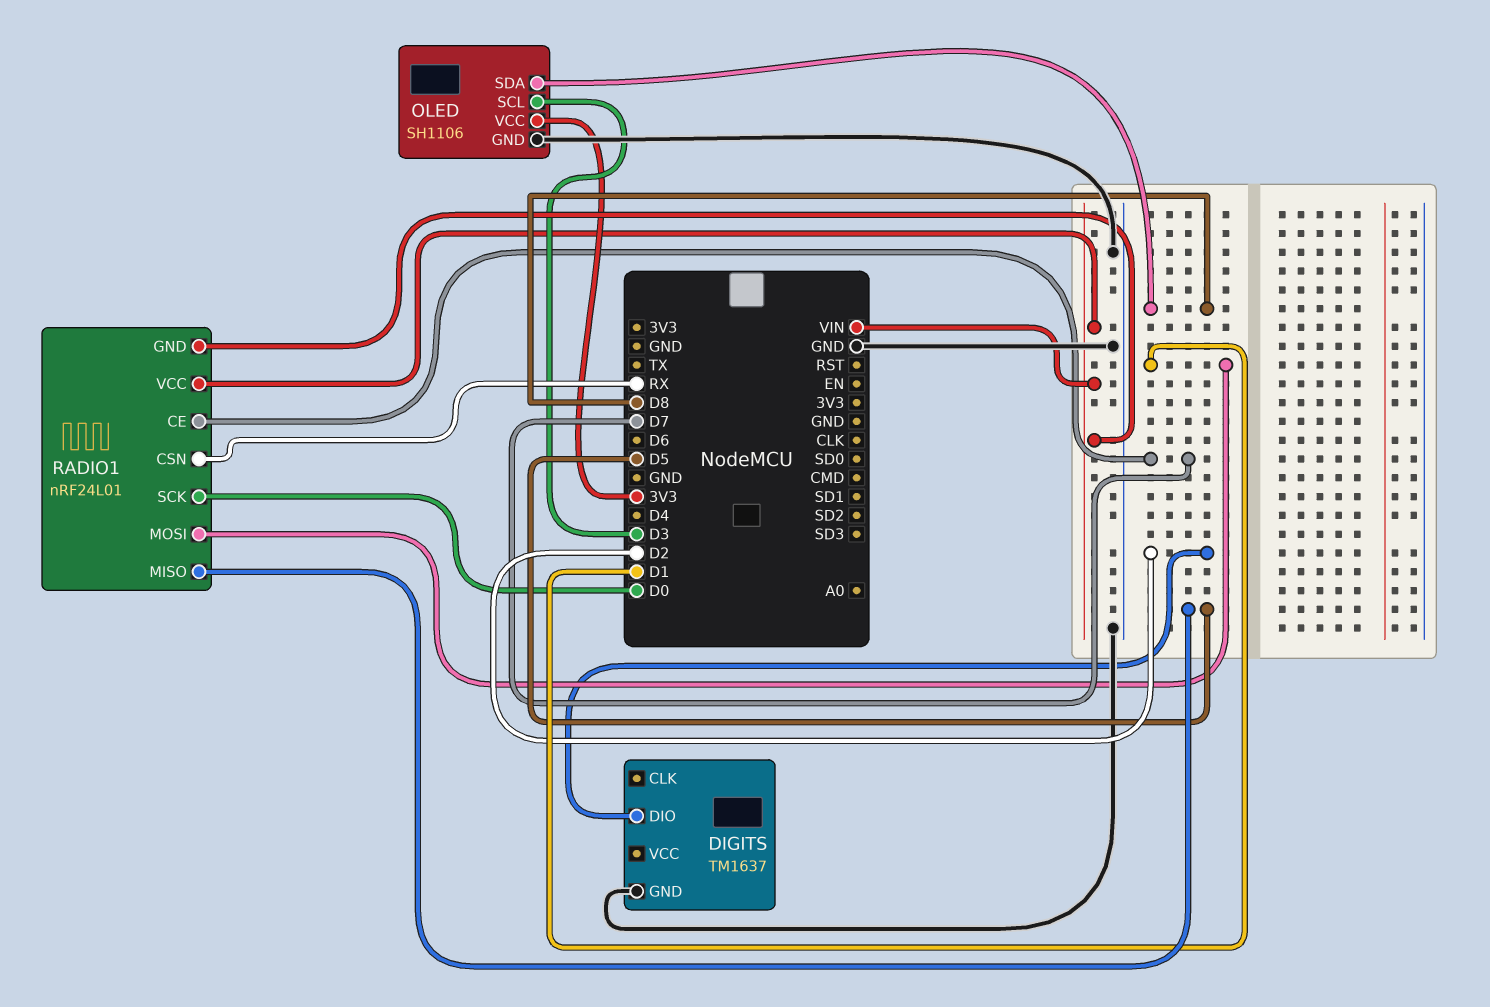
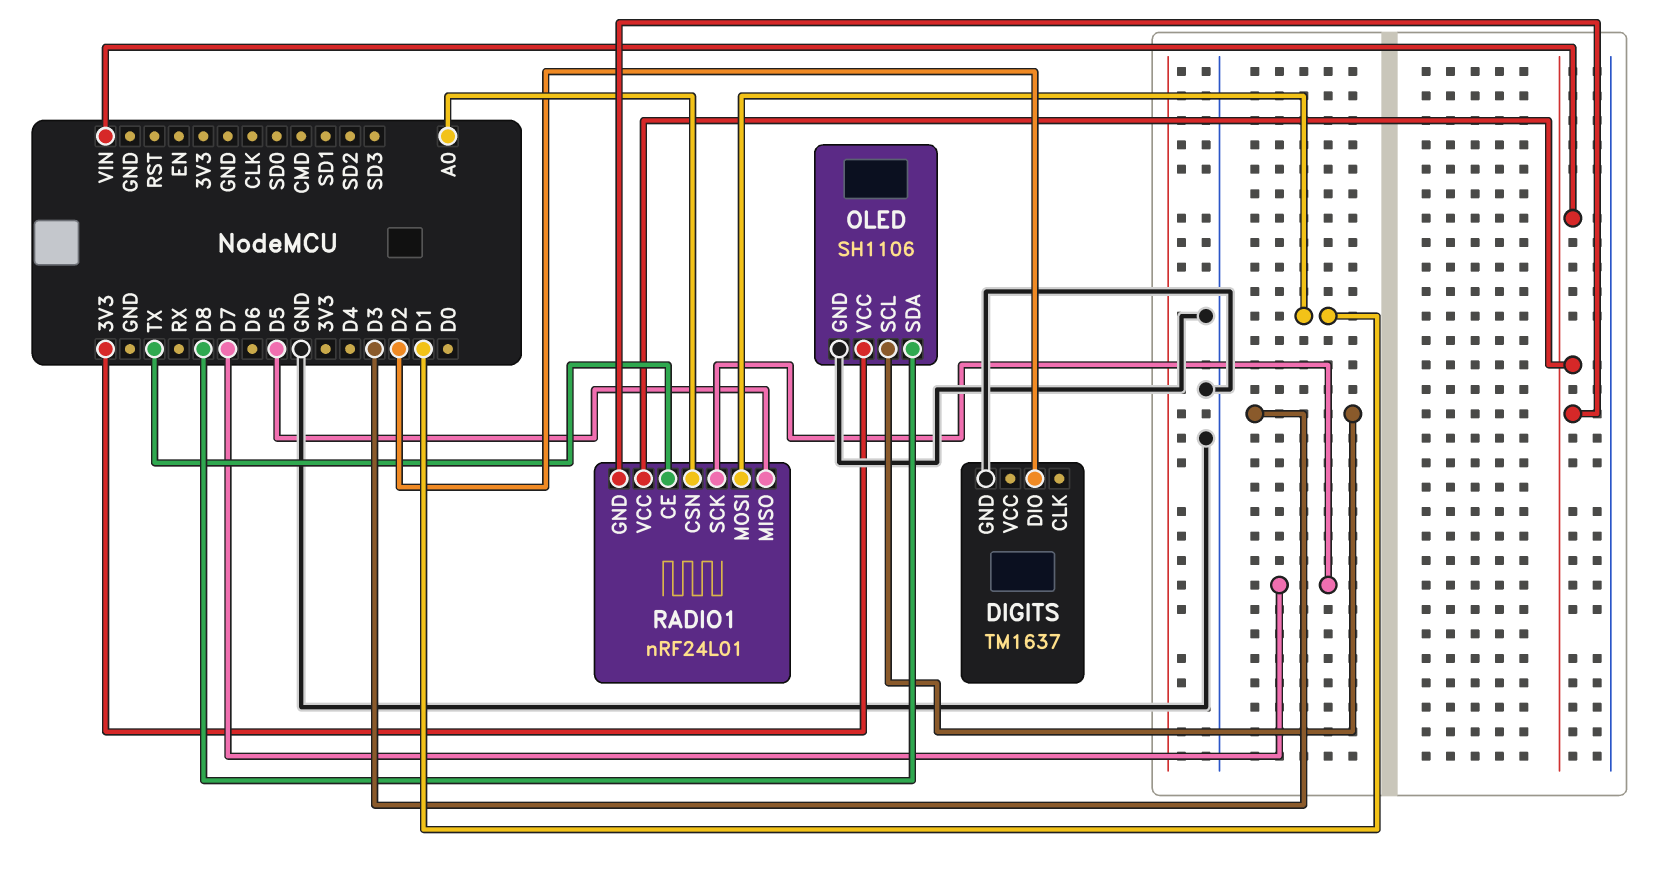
RADIO1 pin CE: D7 -> TX
RADIO1 pin CSN: RX -> A0
RADIO1 pin SCK: D0 -> D7

